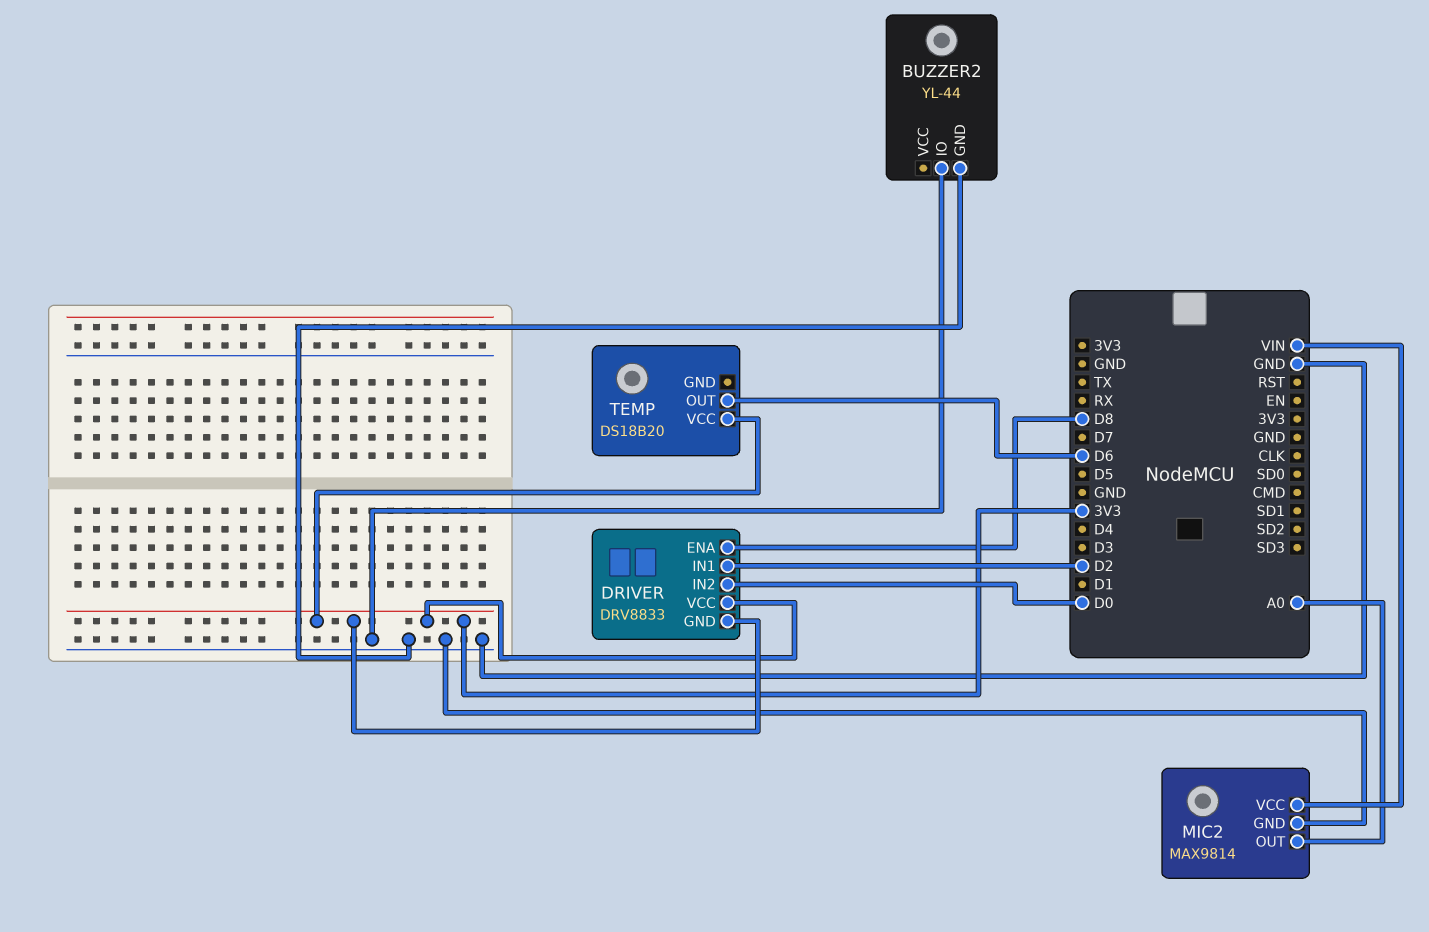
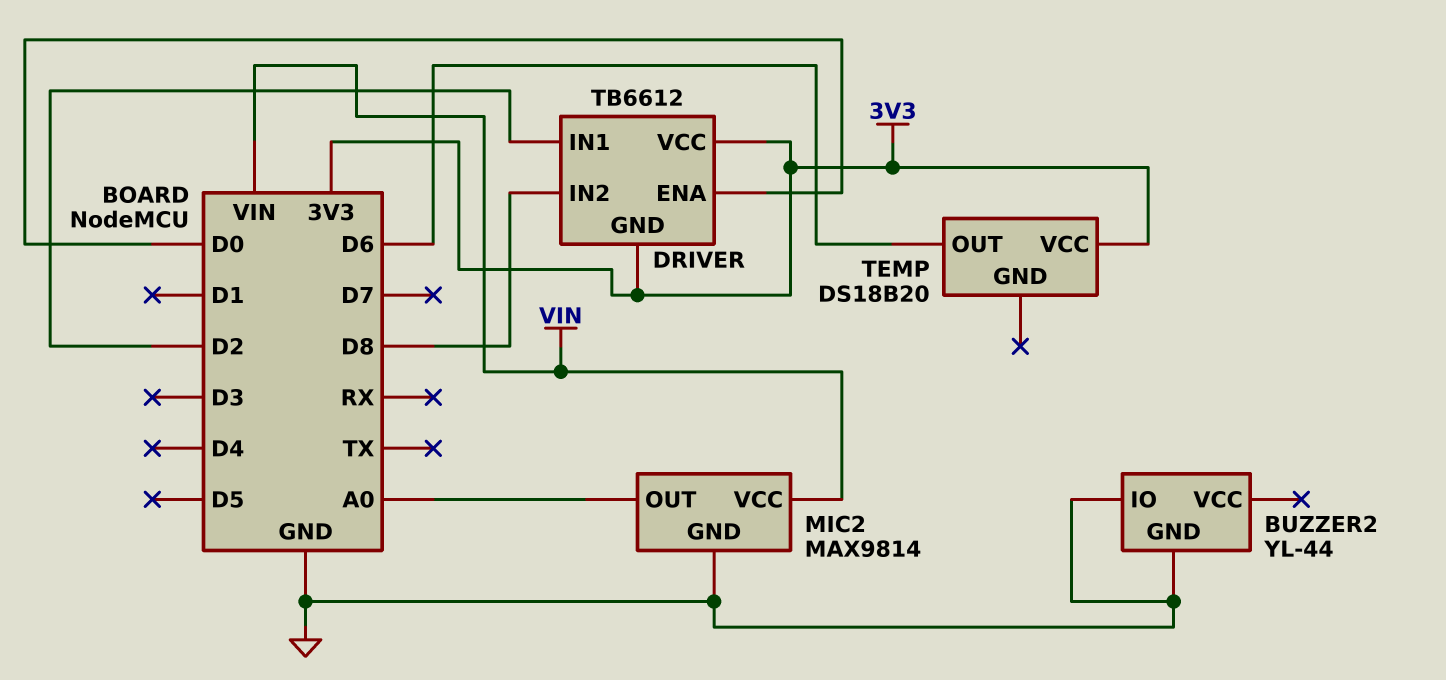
DRIVER: DRV8833 -> TB6612
DRIVER pin ENA: D8 -> D0
DRIVER pin IN2: D0 -> D8

